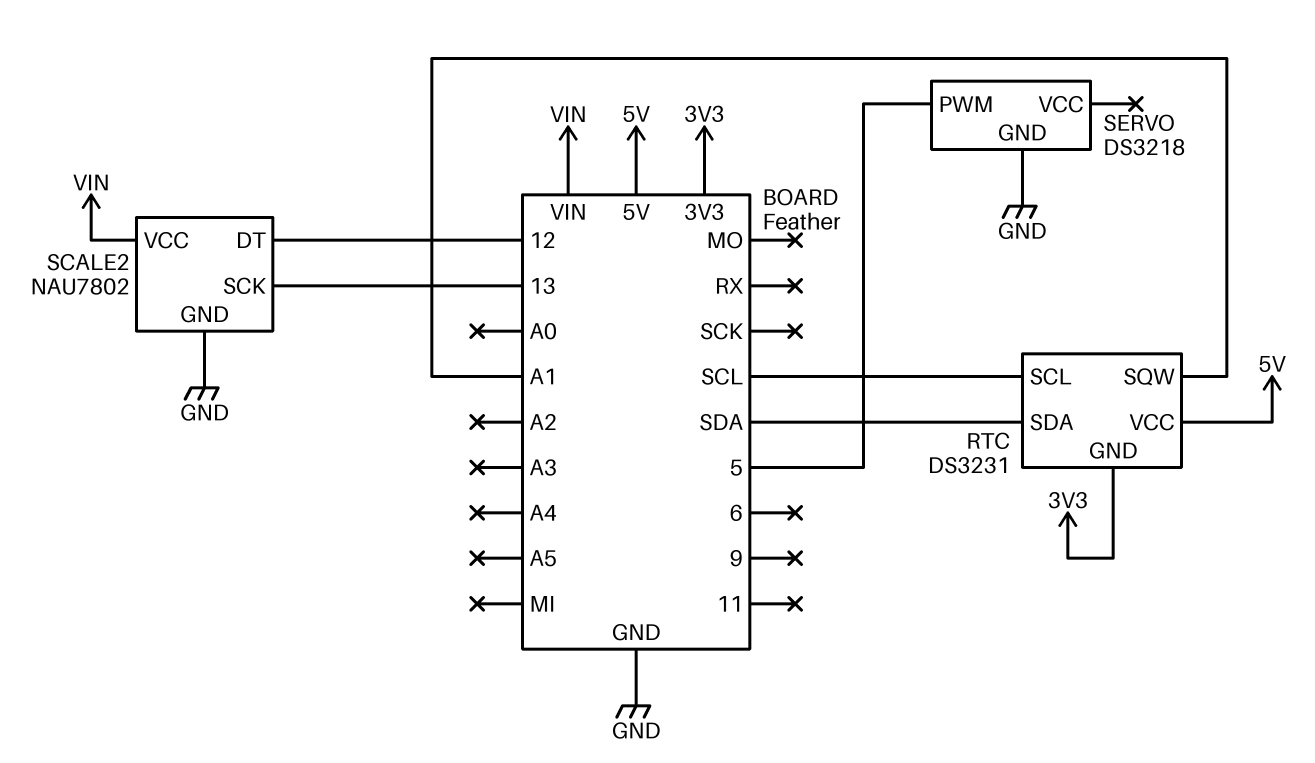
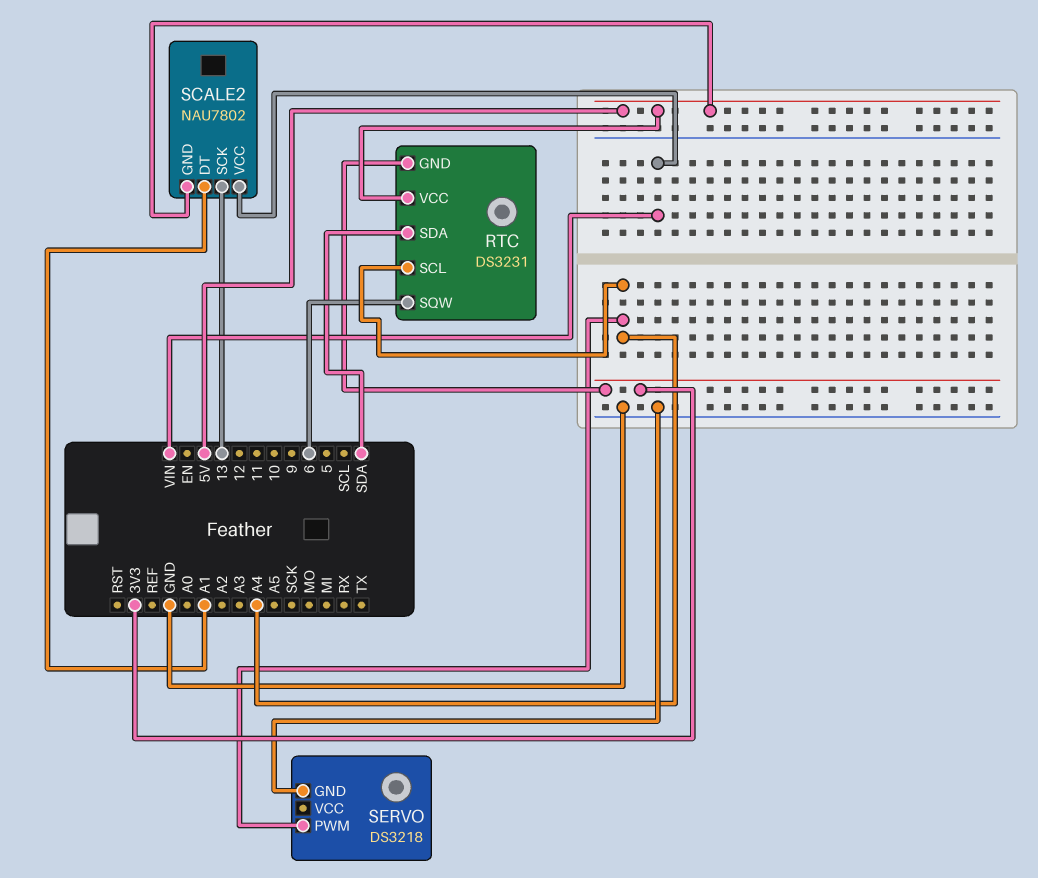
RTC pin SCL: SCL -> A4
RTC pin SQW: A1 -> 6
SCALE2 pin DT: 12 -> A1
SCALE2 pin GND: GND -> 5V
SERVO pin PWM: 5 -> A4

